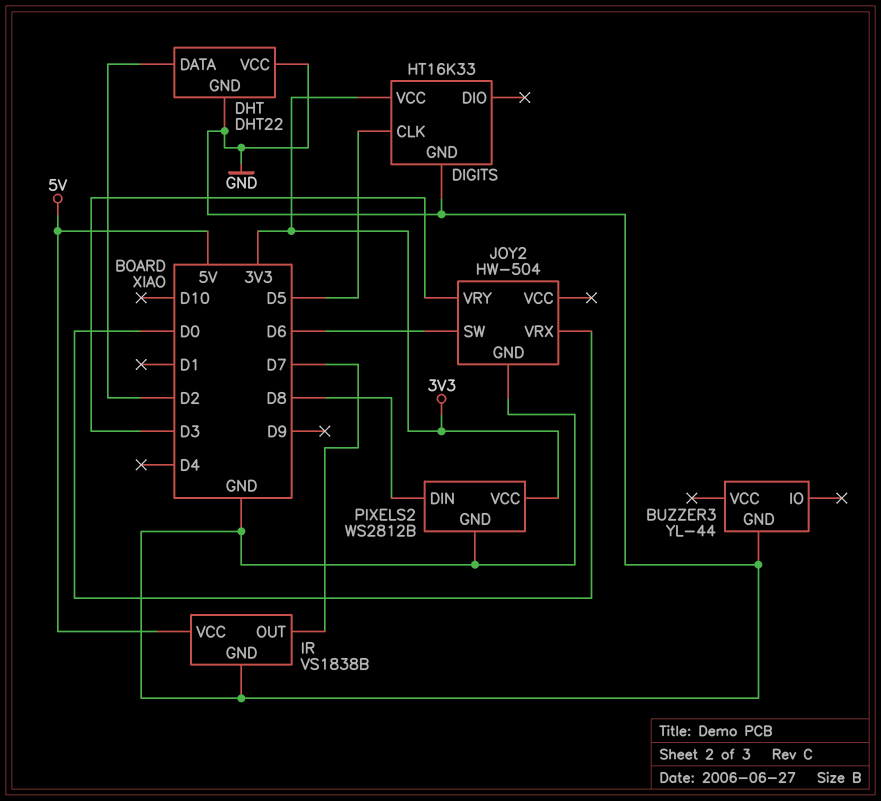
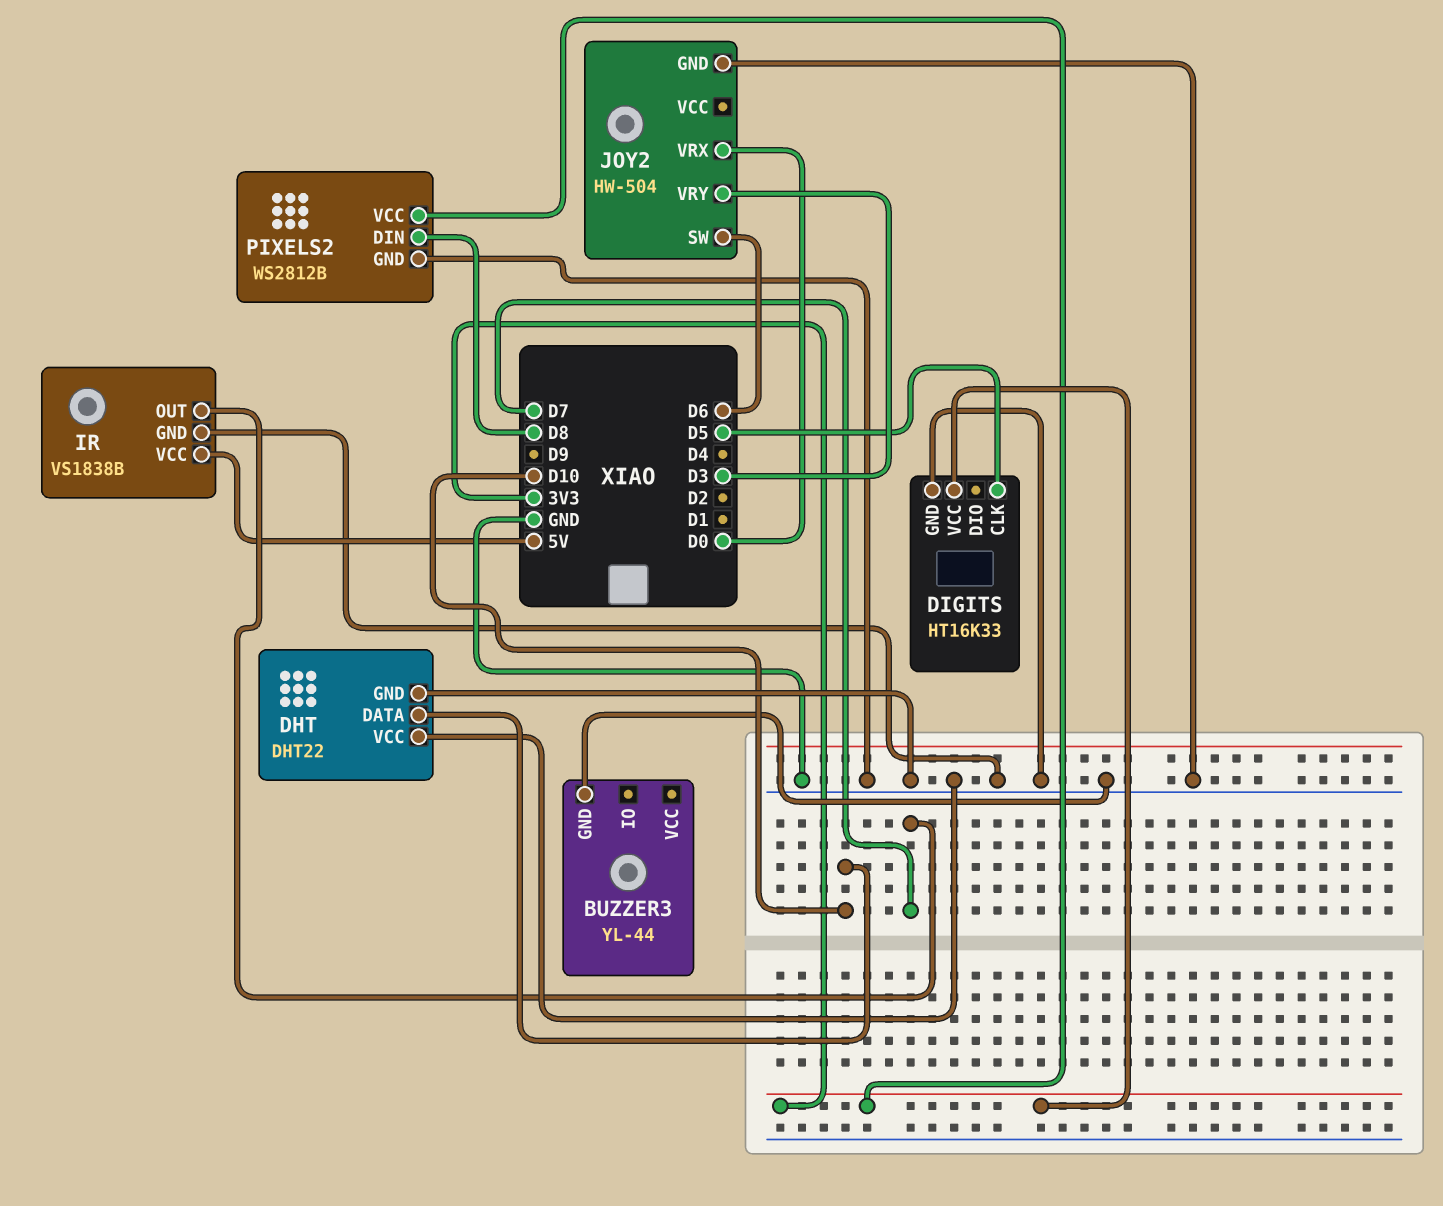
DHT pin DATA: D2 -> D10

